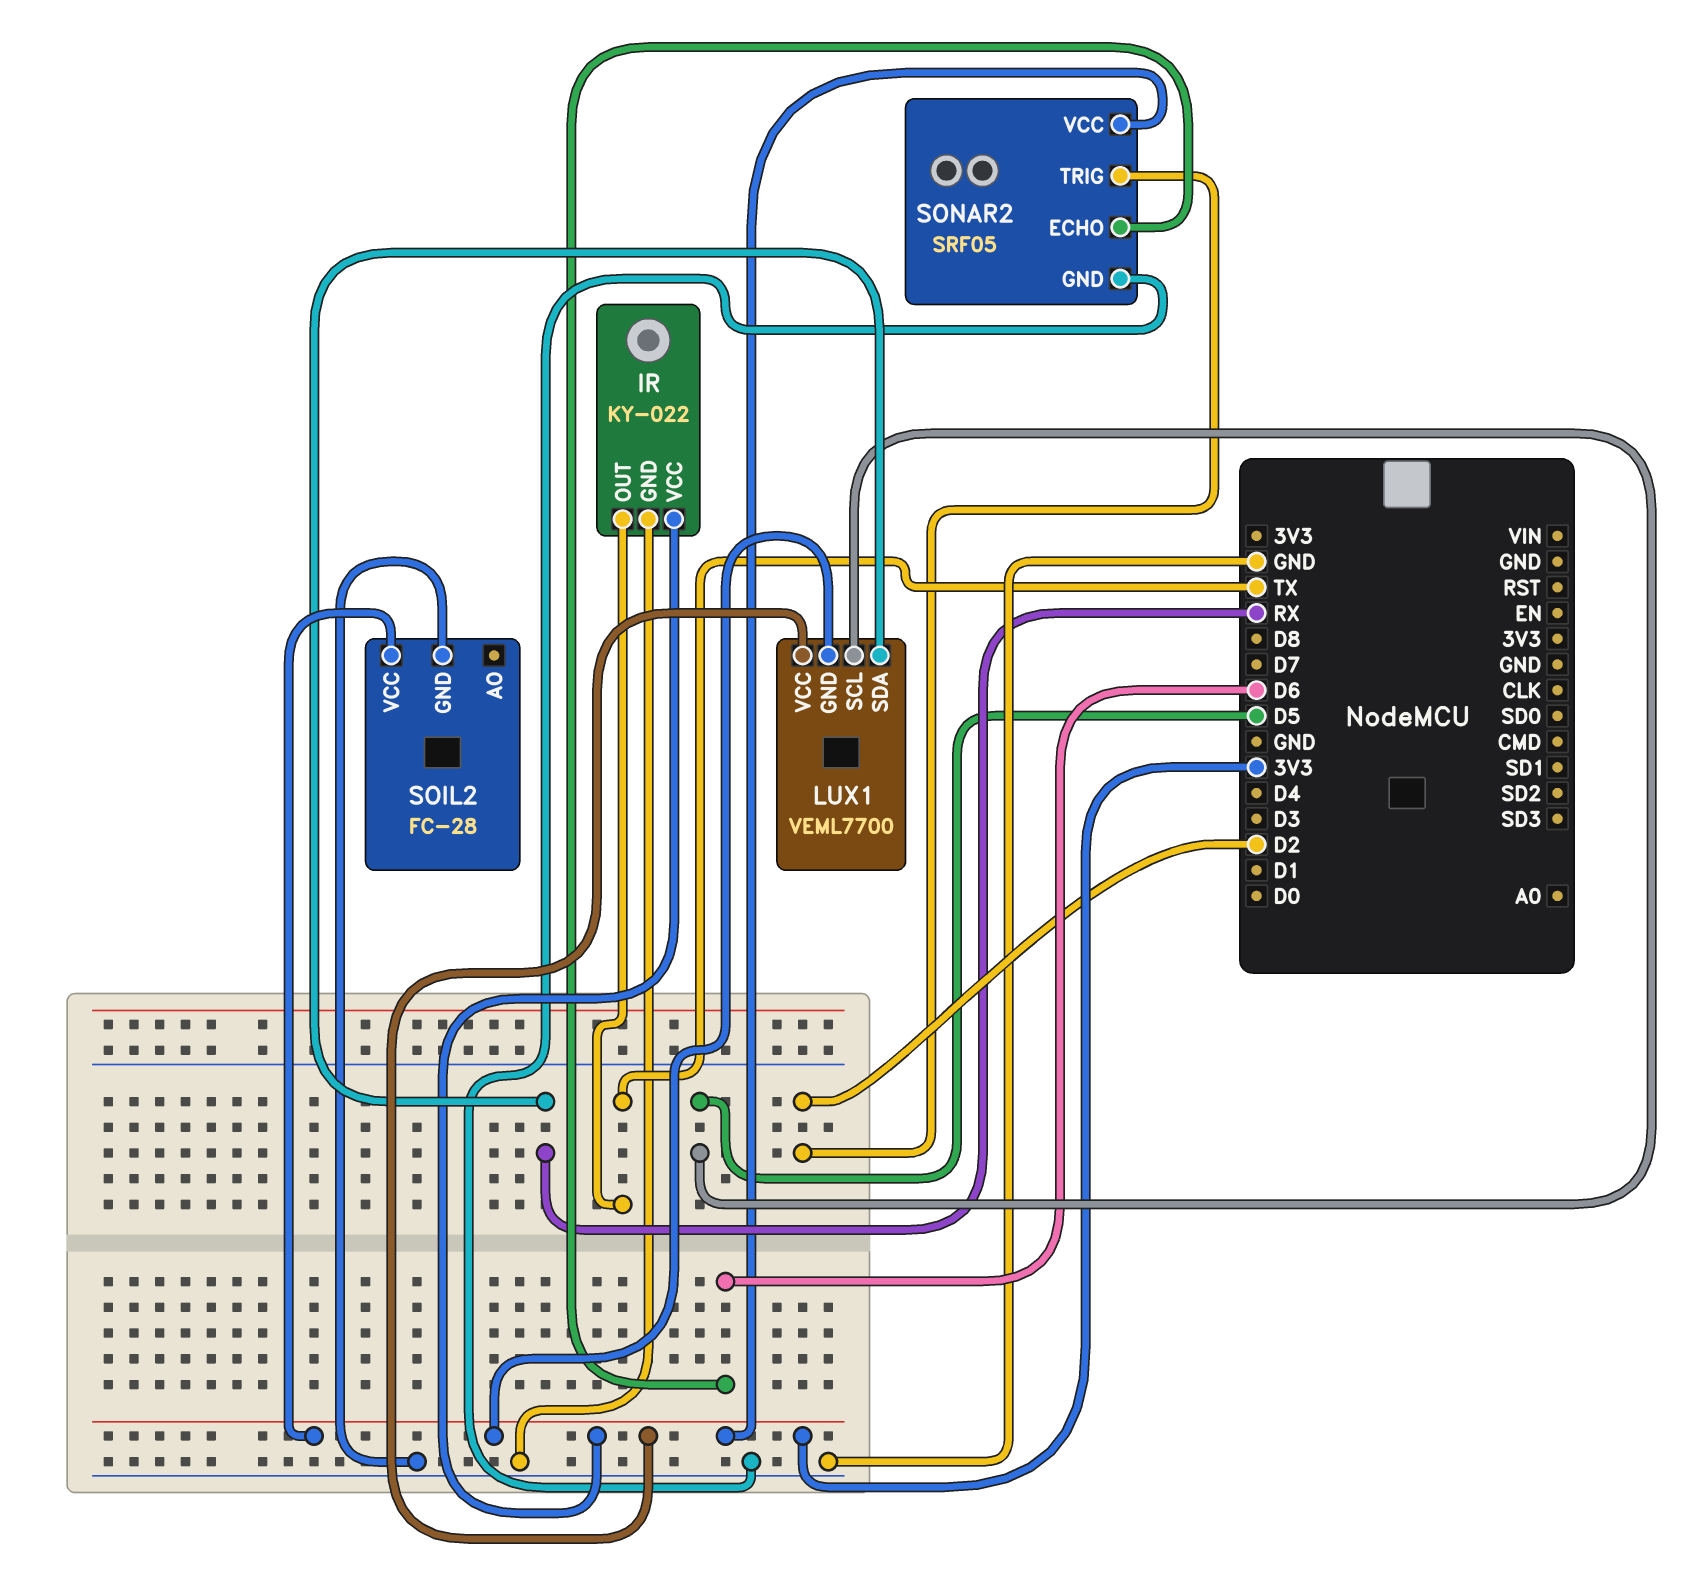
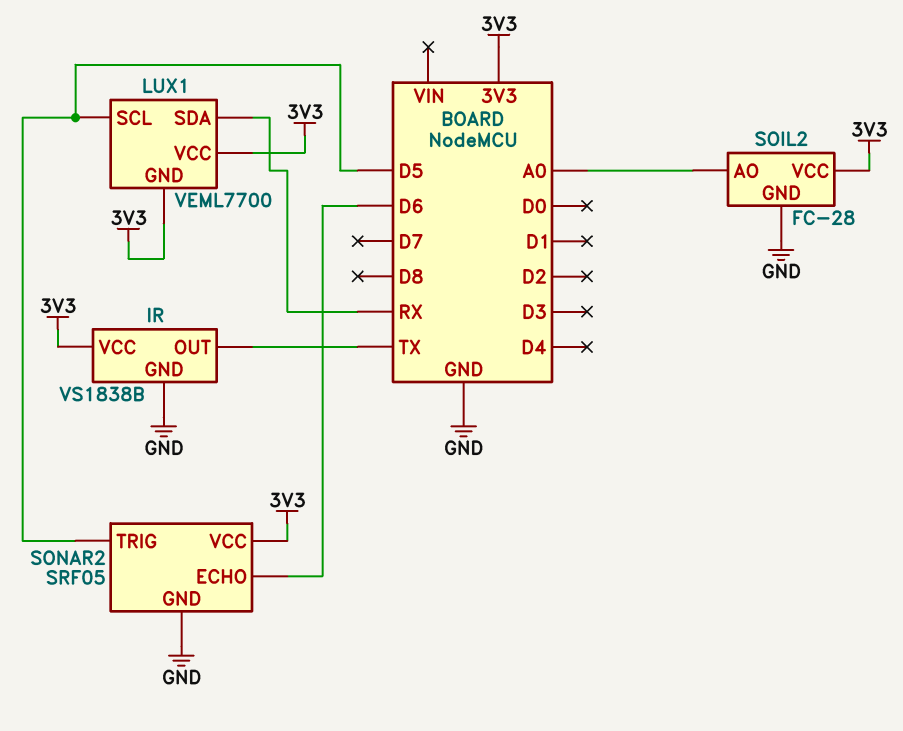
IR: KY-022 -> VS1838B
SOIL2 pin AO: none -> A0
SONAR2 pin TRIG: D2 -> D5

